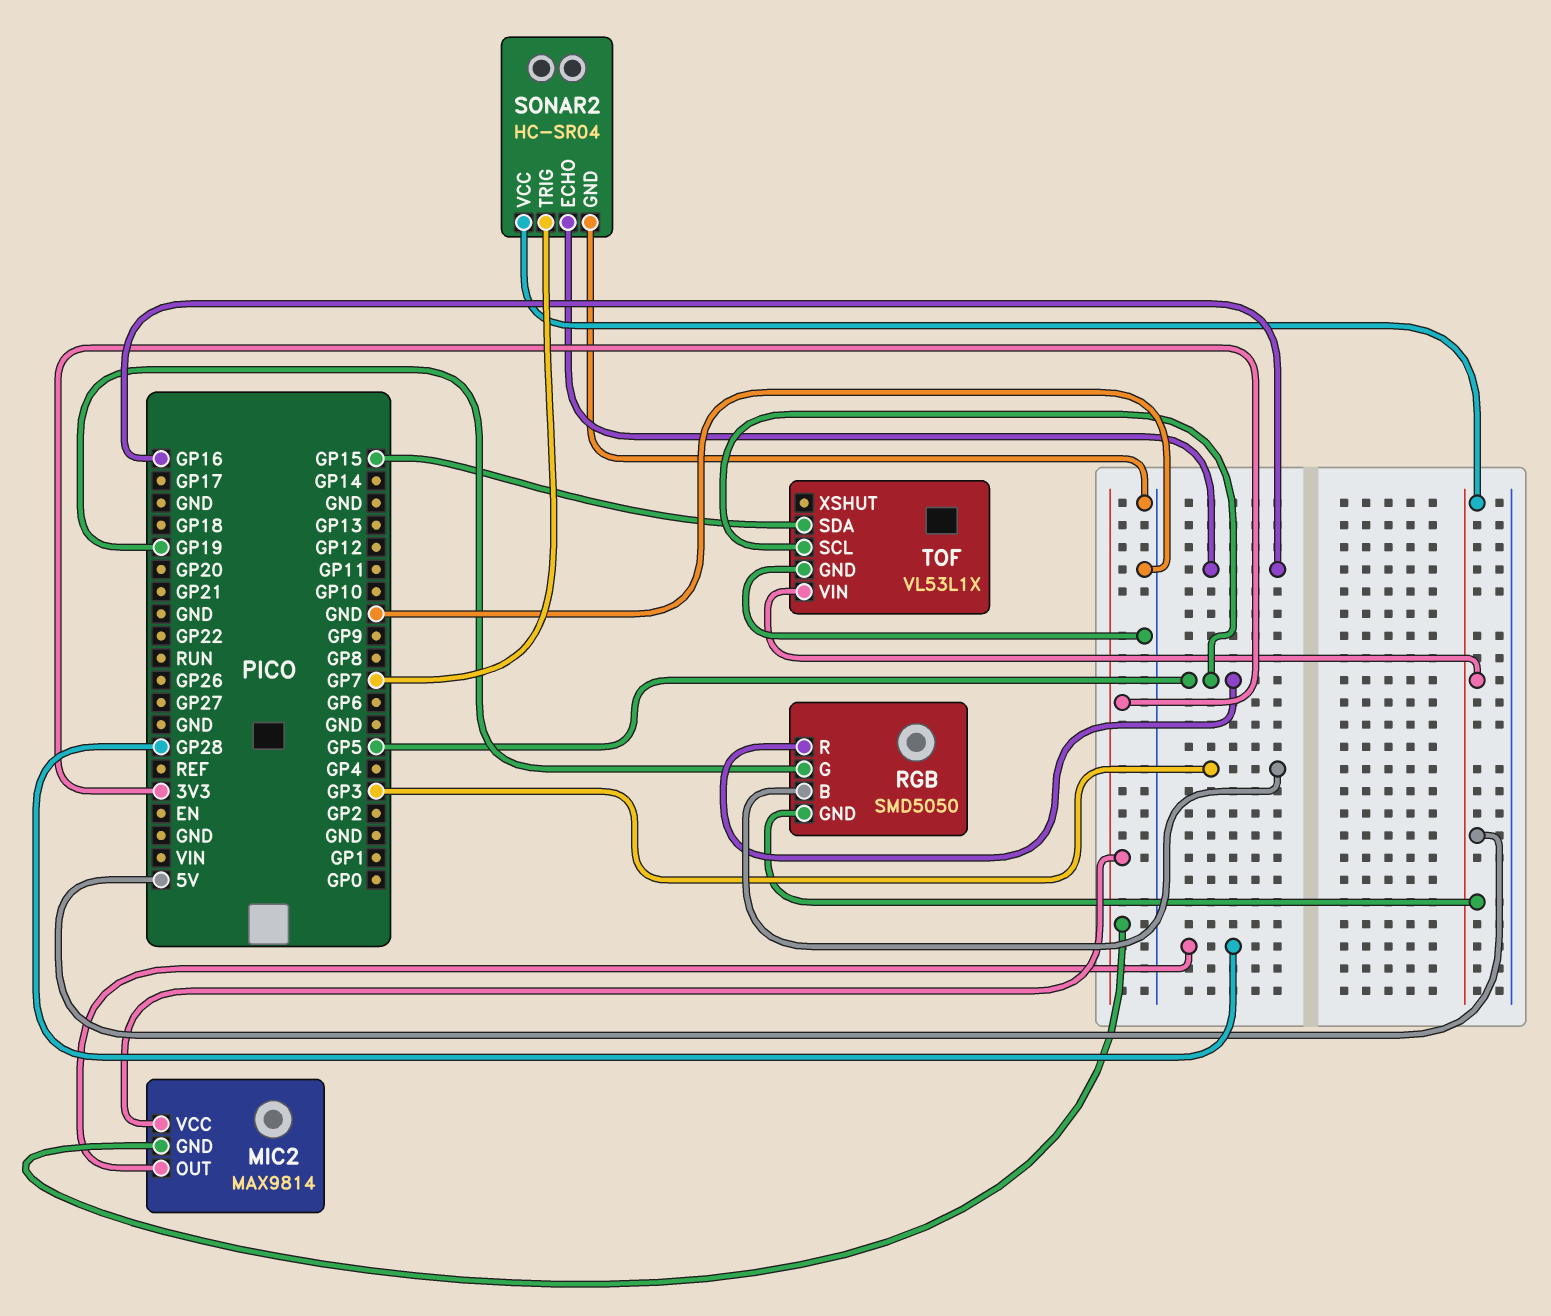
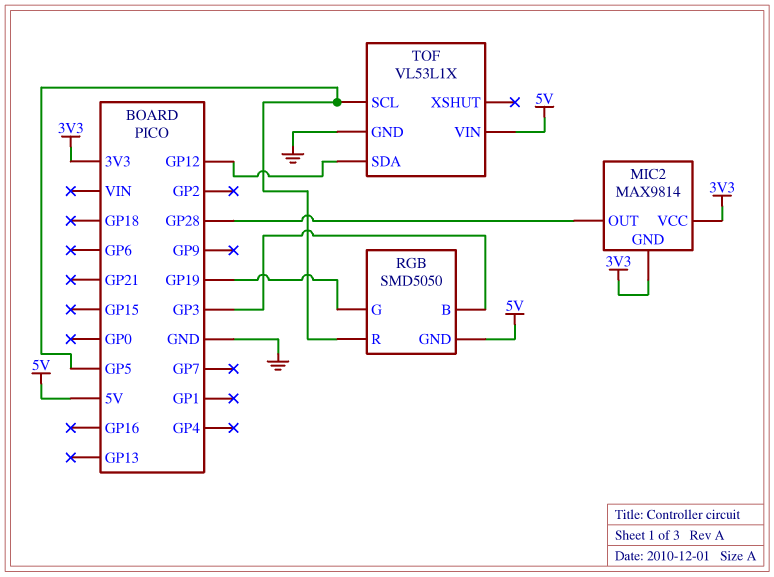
SONAR2: HC-SR04 -> none
SONAR2 pin ECHO: GP16 -> none
SONAR2 pin GND: GND -> none
SONAR2 pin TRIG: GP7 -> none
SONAR2 pin VCC: 5V -> none
TOF pin SDA: GP15 -> GP12

